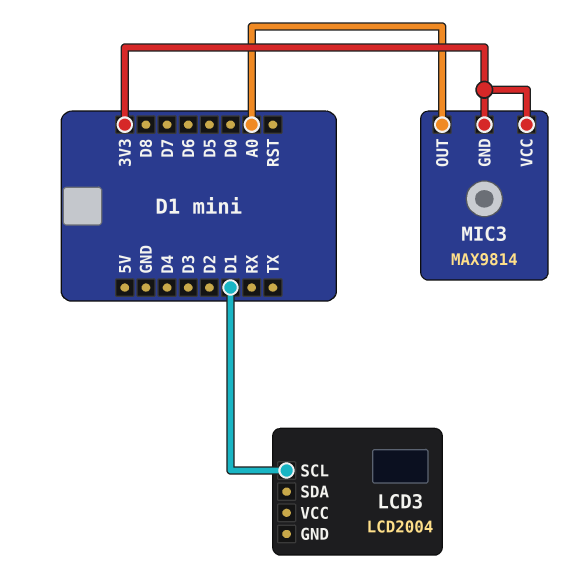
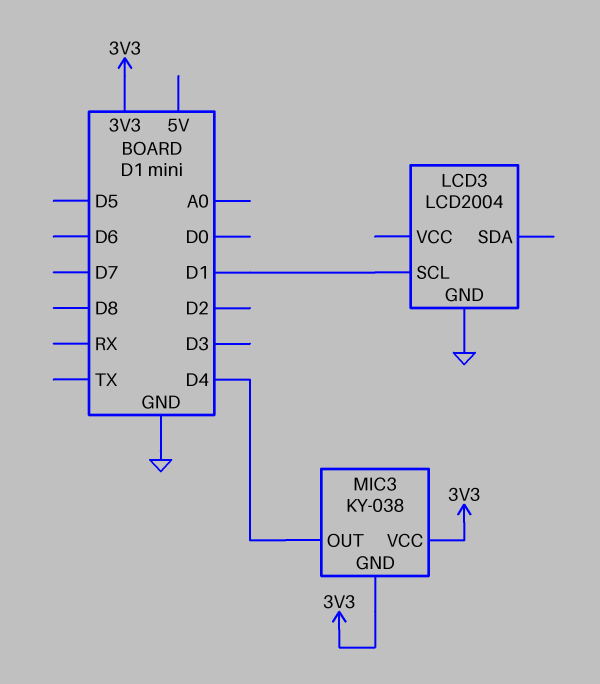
LCD3 pin GND: none -> GND
MIC3: MAX9814 -> KY-038
MIC3 pin OUT: A0 -> D4

